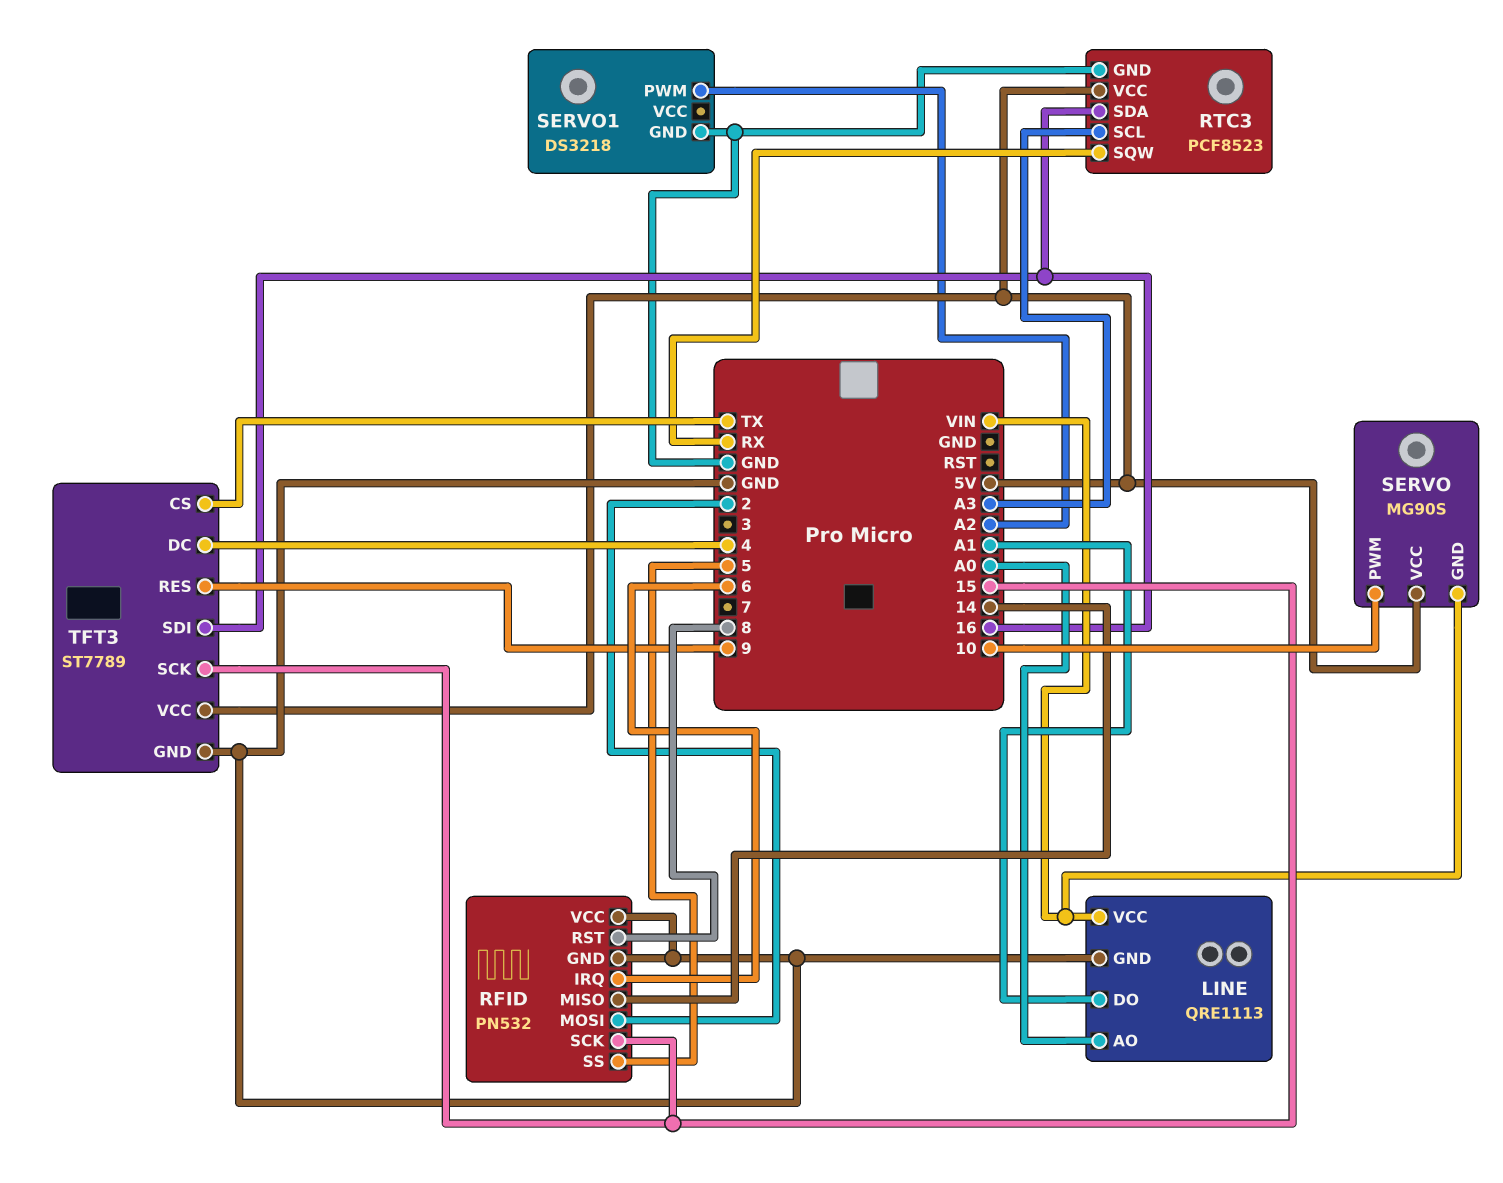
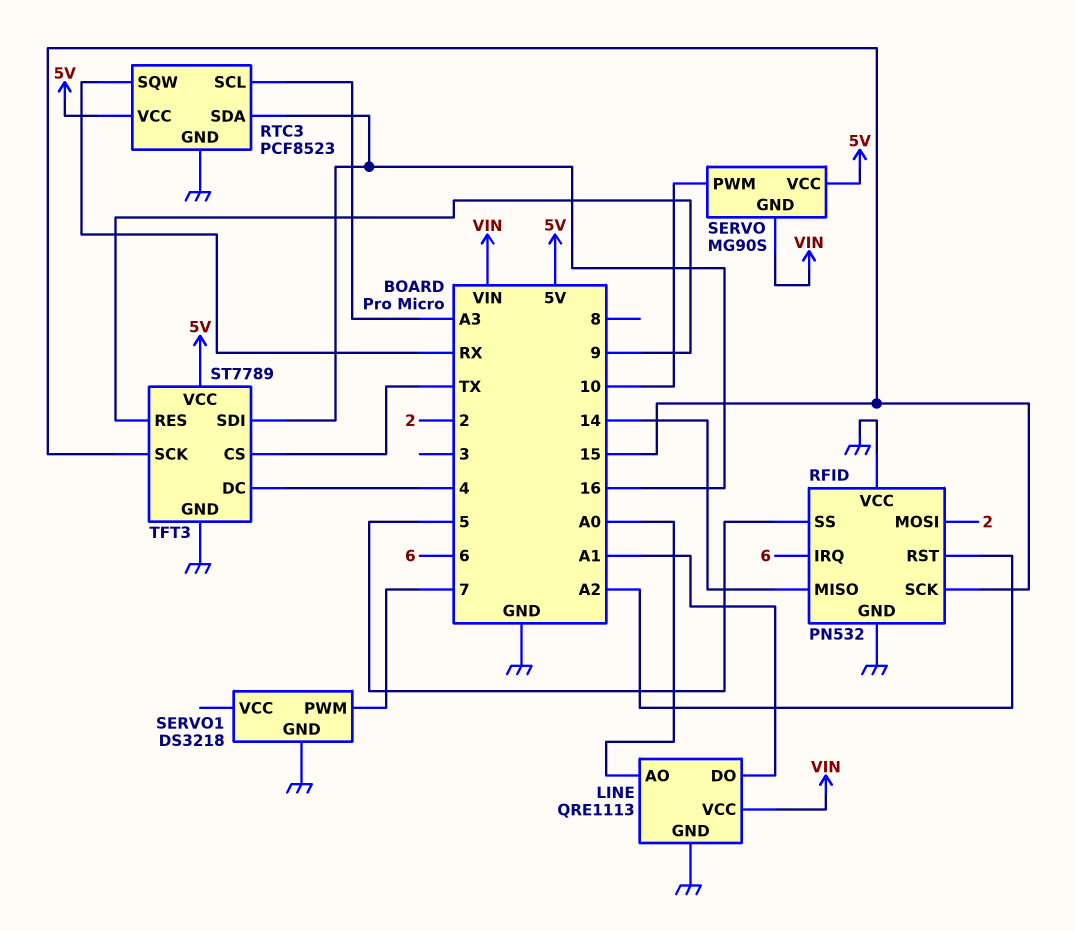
RFID pin RST: 8 -> A2
SERVO1 pin PWM: A2 -> 7

